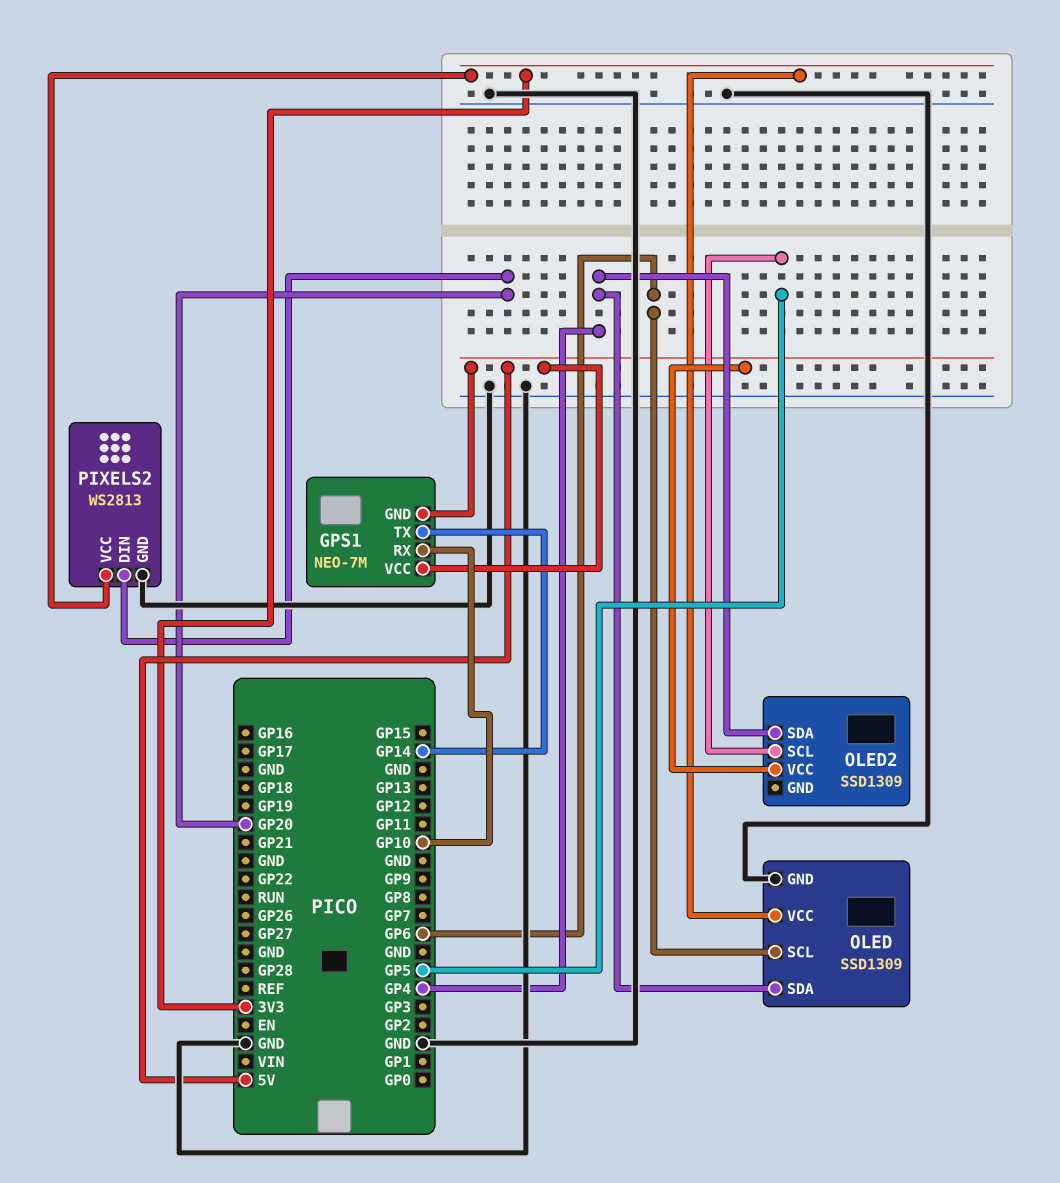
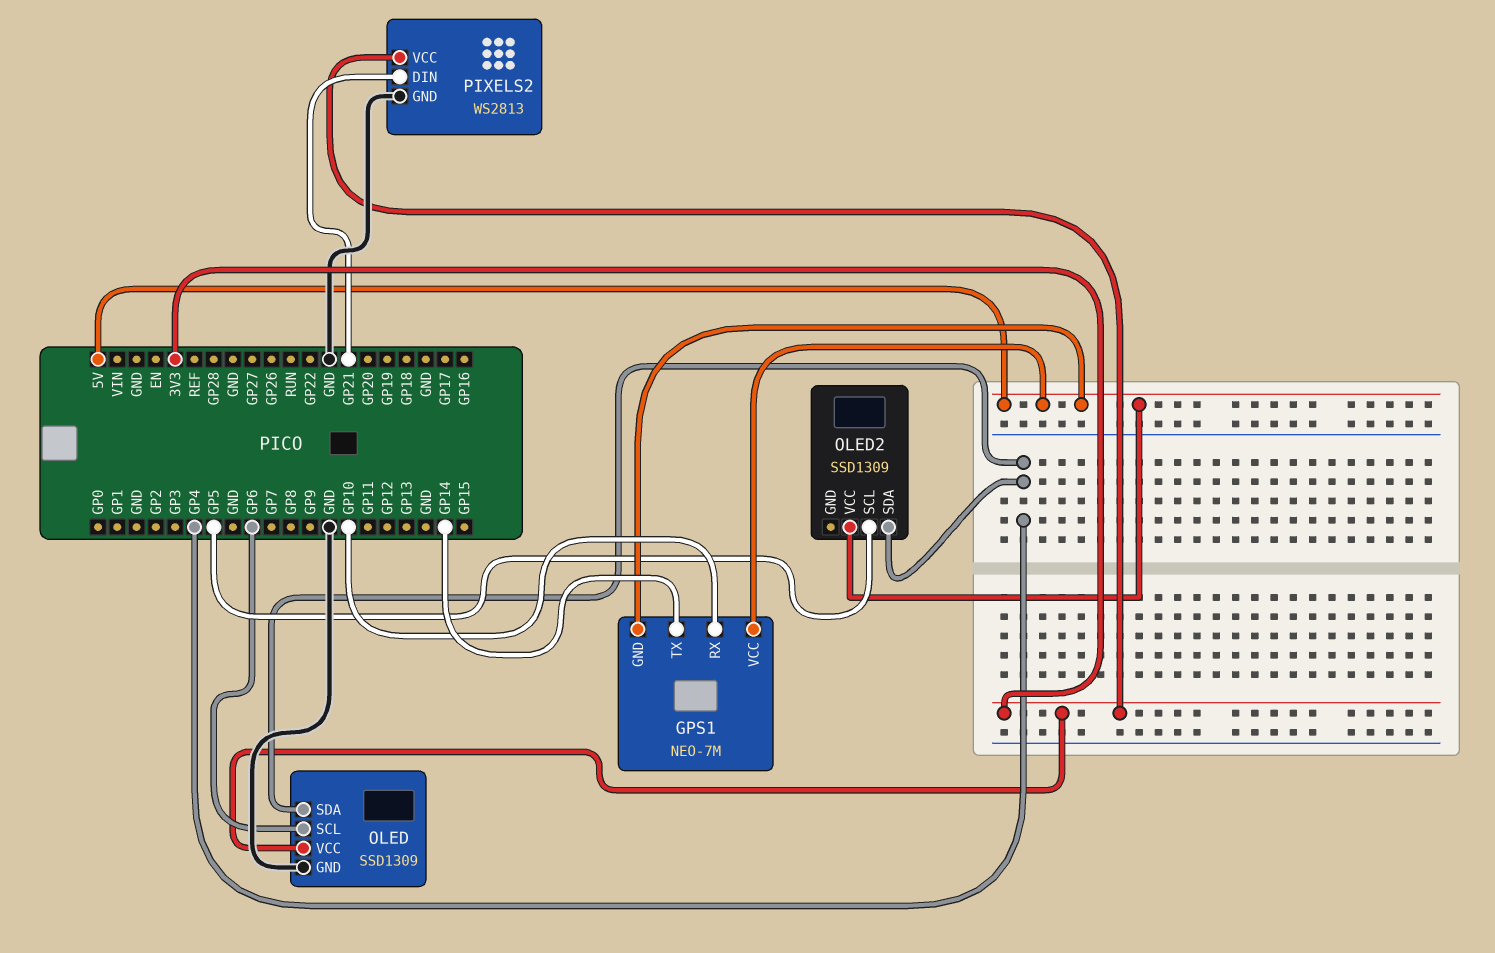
PIXELS2 pin DIN: GP20 -> GP21

